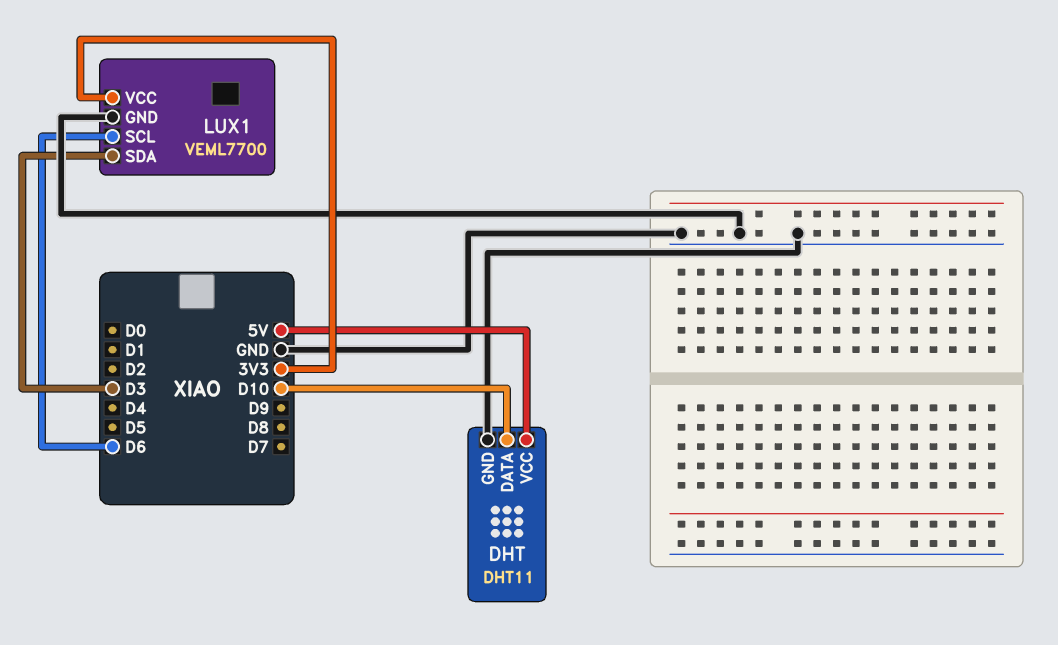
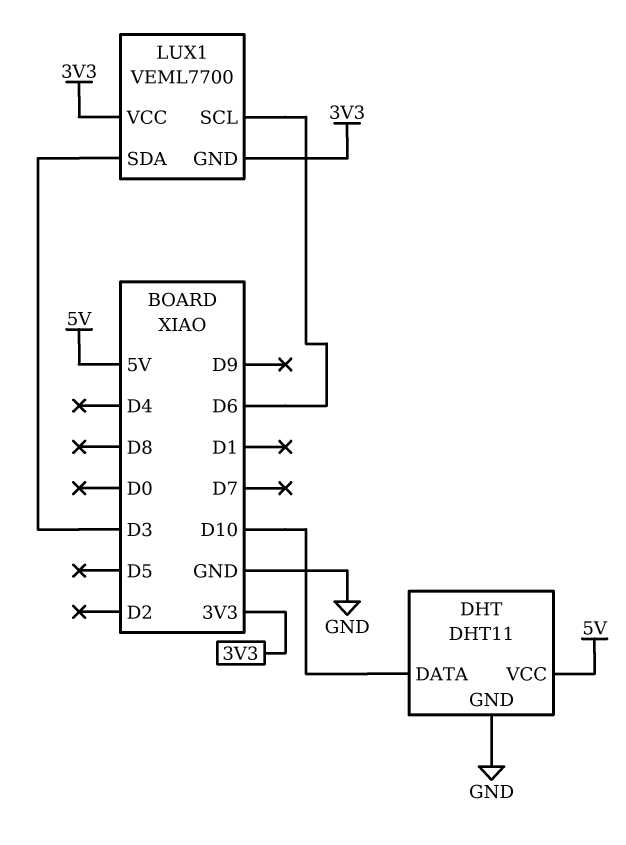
LUX1 pin GND: GND -> 3V3

